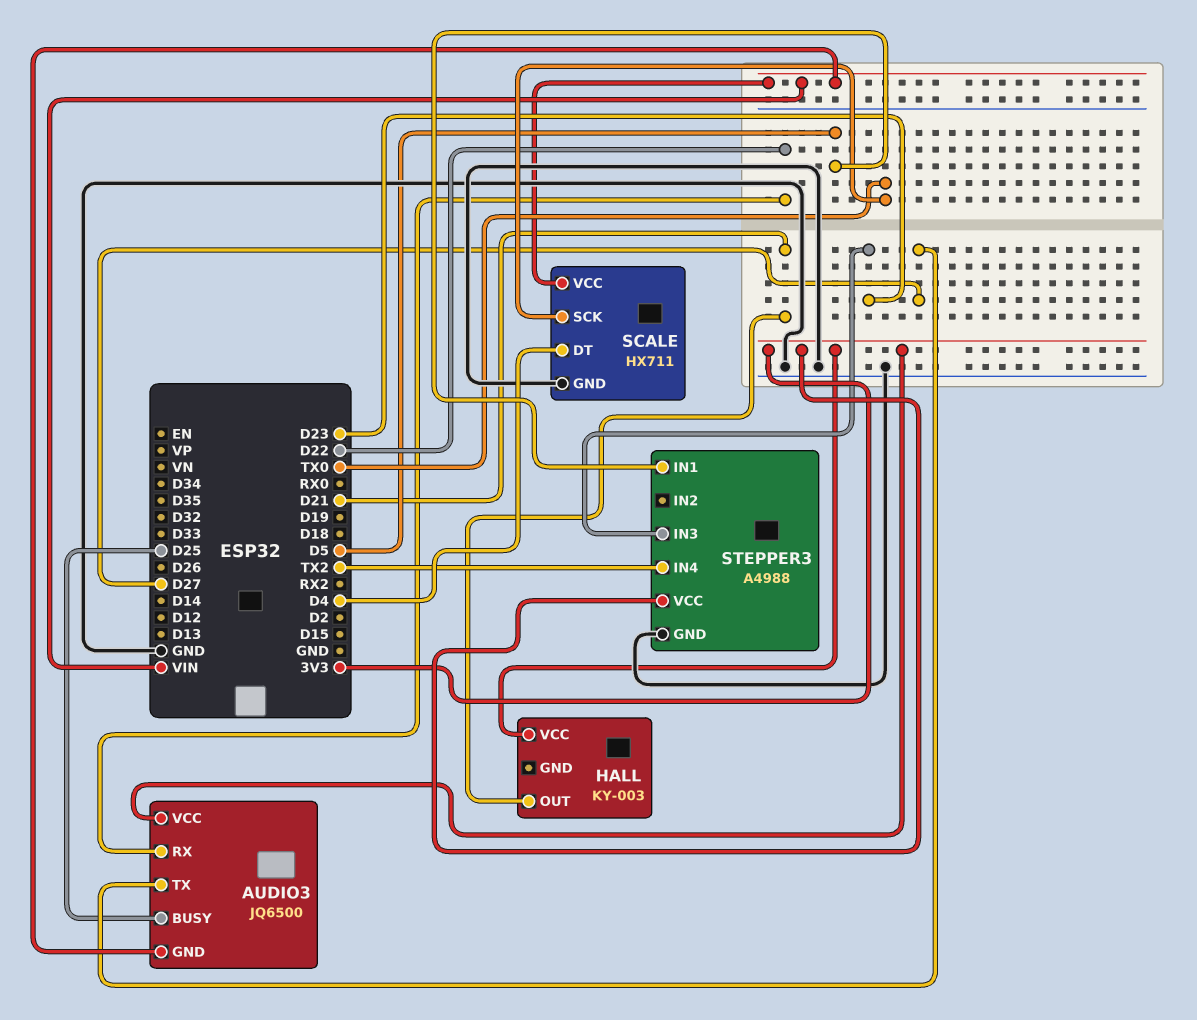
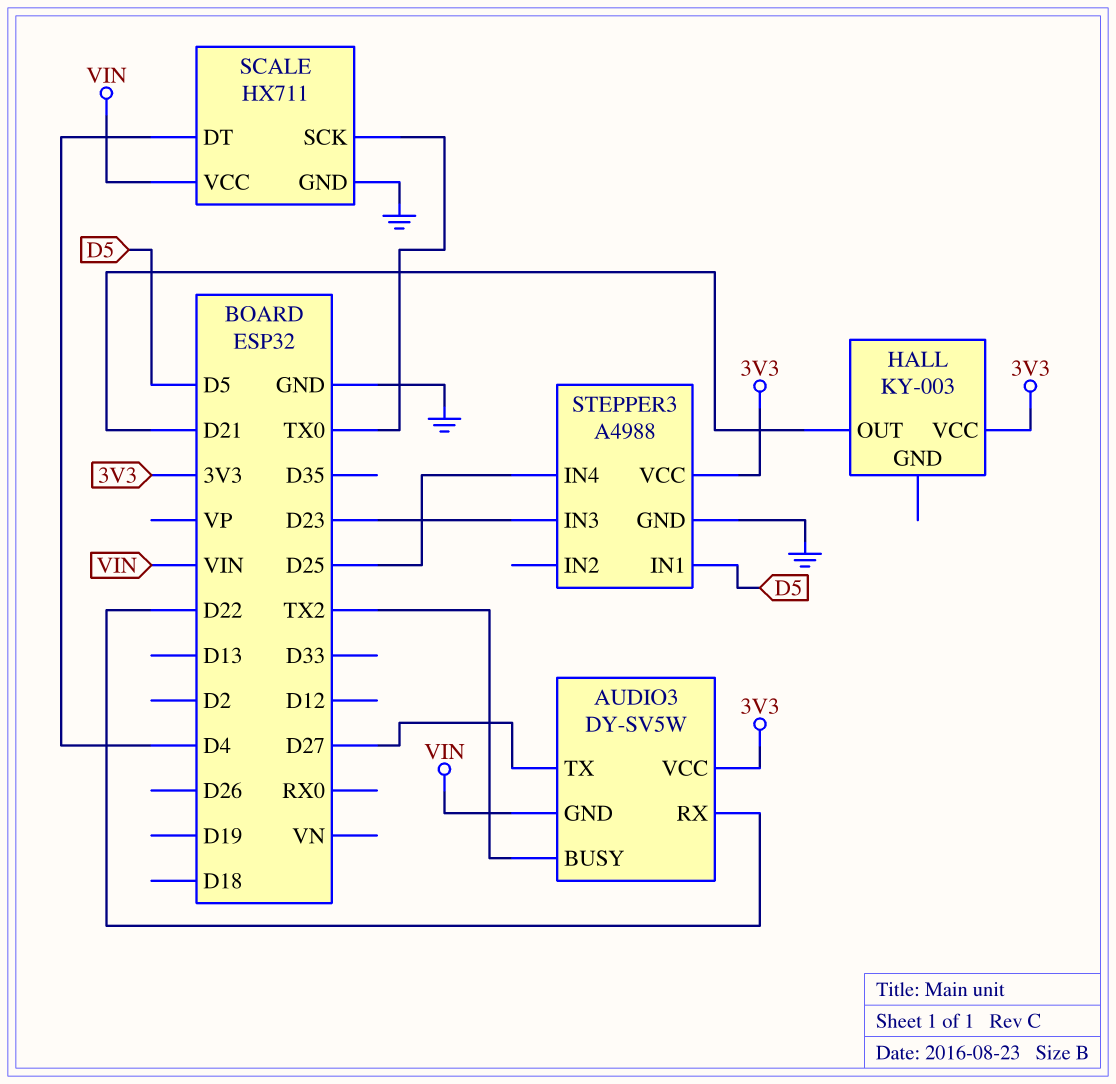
AUDIO3: JQ6500 -> DY-SV5W
AUDIO3 pin BUSY: D25 -> TX2
STEPPER3 pin IN4: TX2 -> D25

